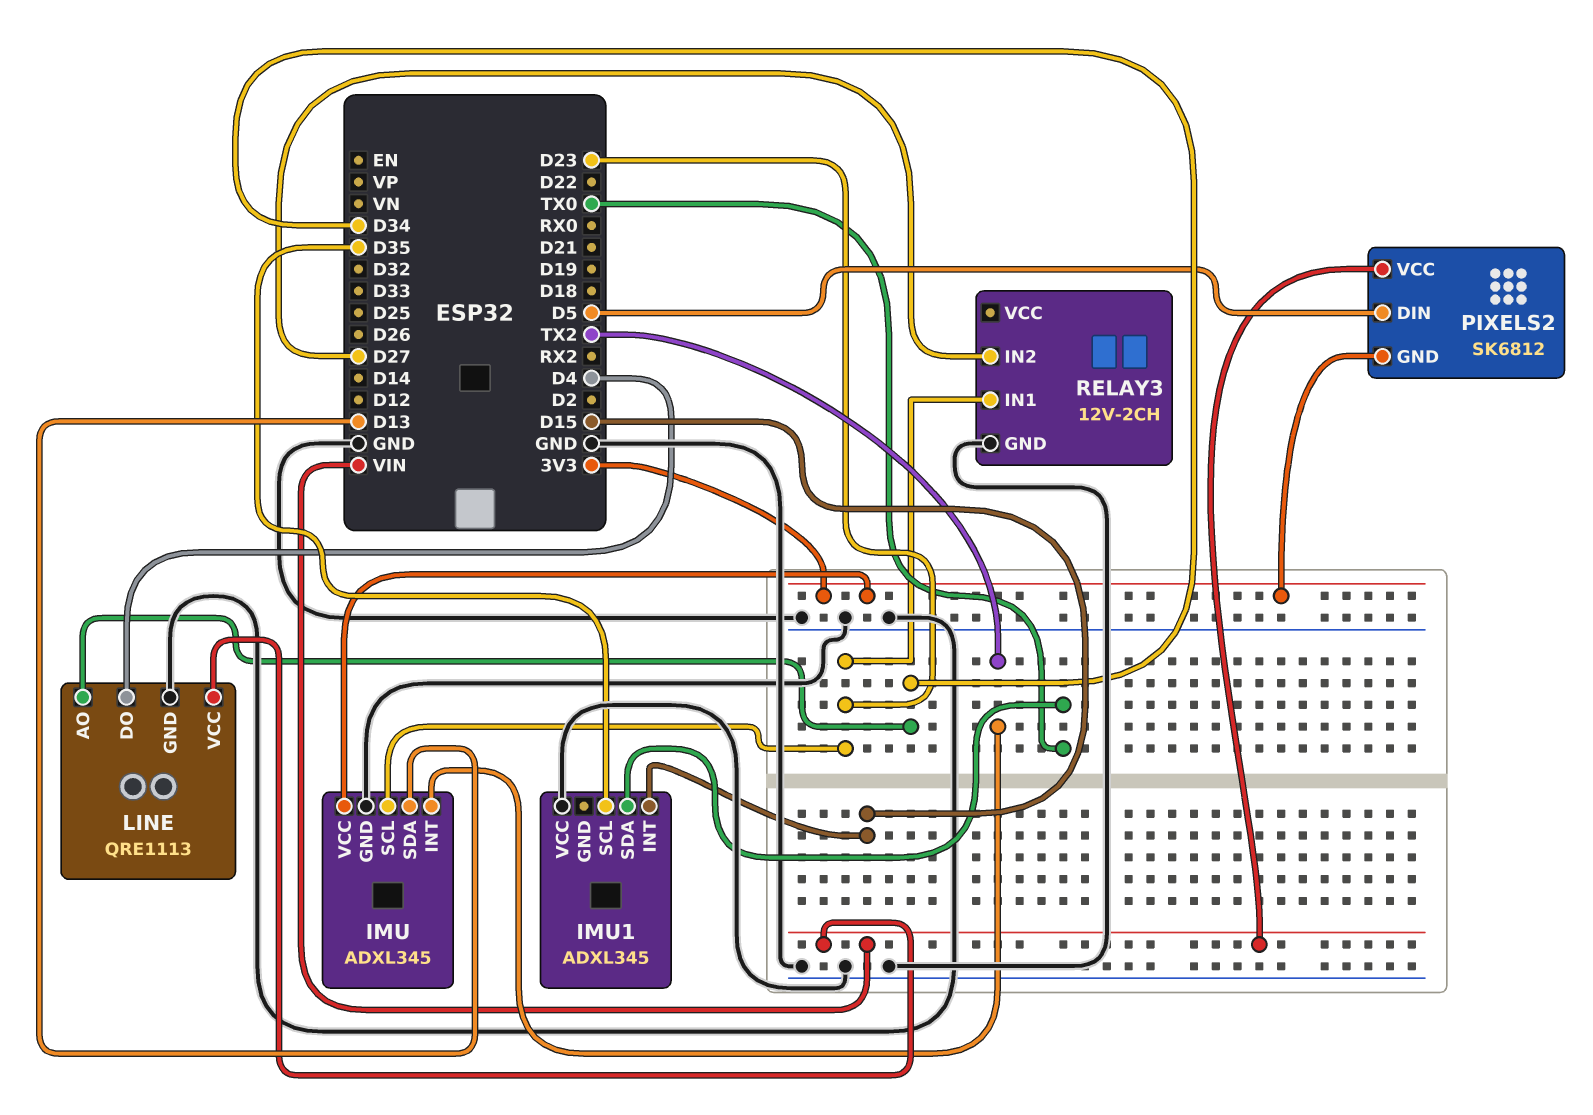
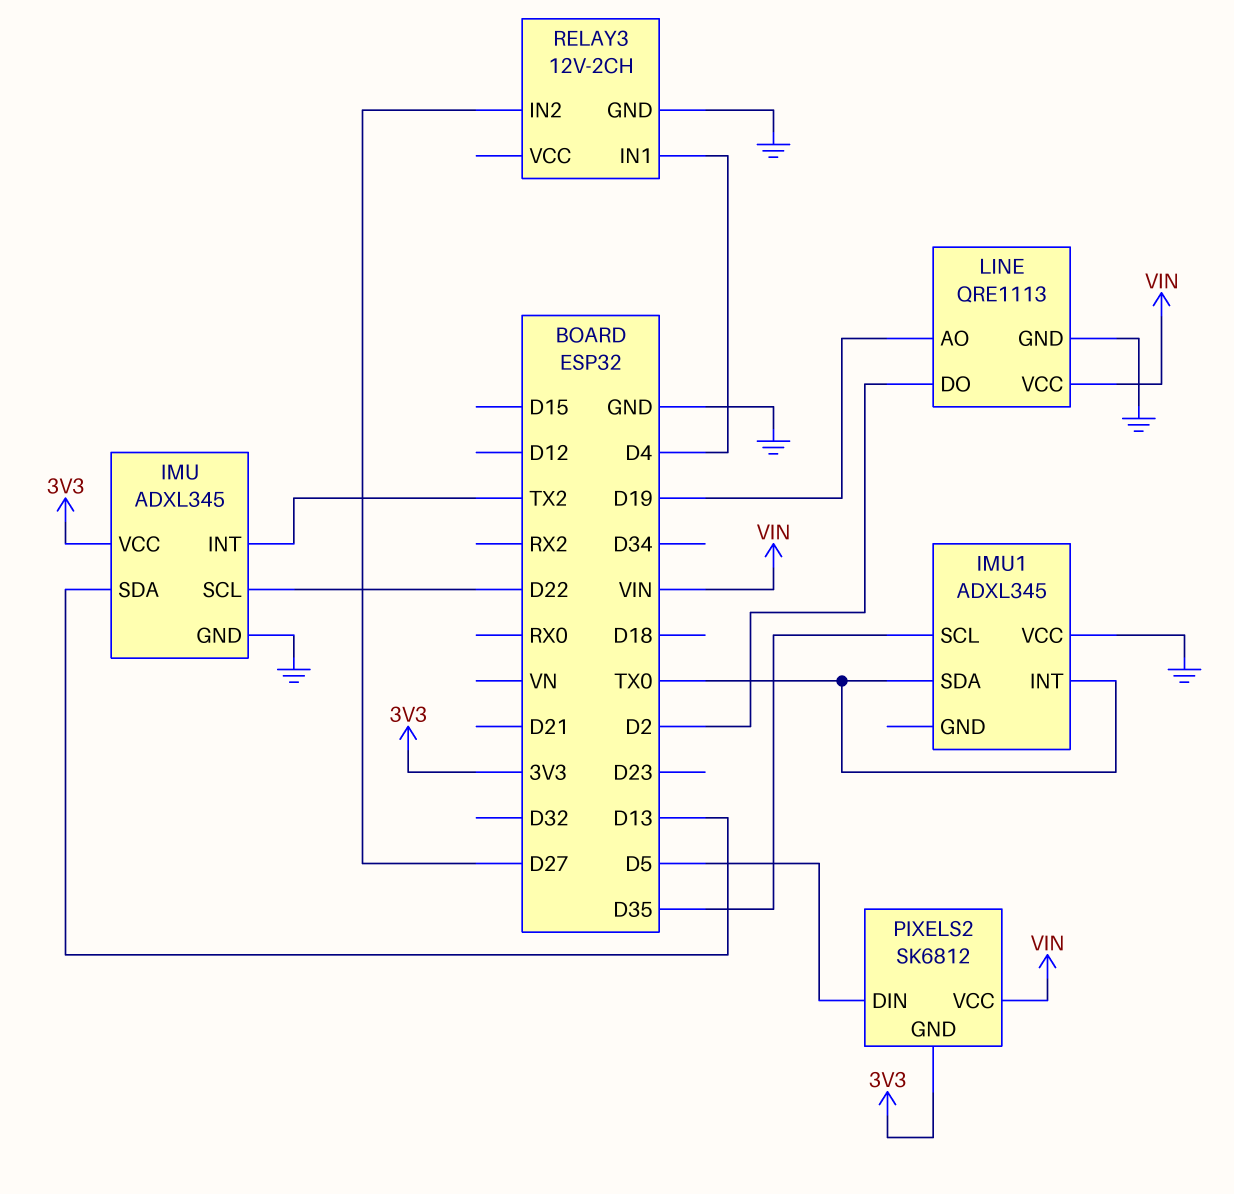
IMU pin SCL: D23 -> D22
IMU1 pin INT: D15 -> TX0
LINE pin AO: D34 -> D19
LINE pin DO: D4 -> D2
RELAY3 pin IN1: D23 -> D4

